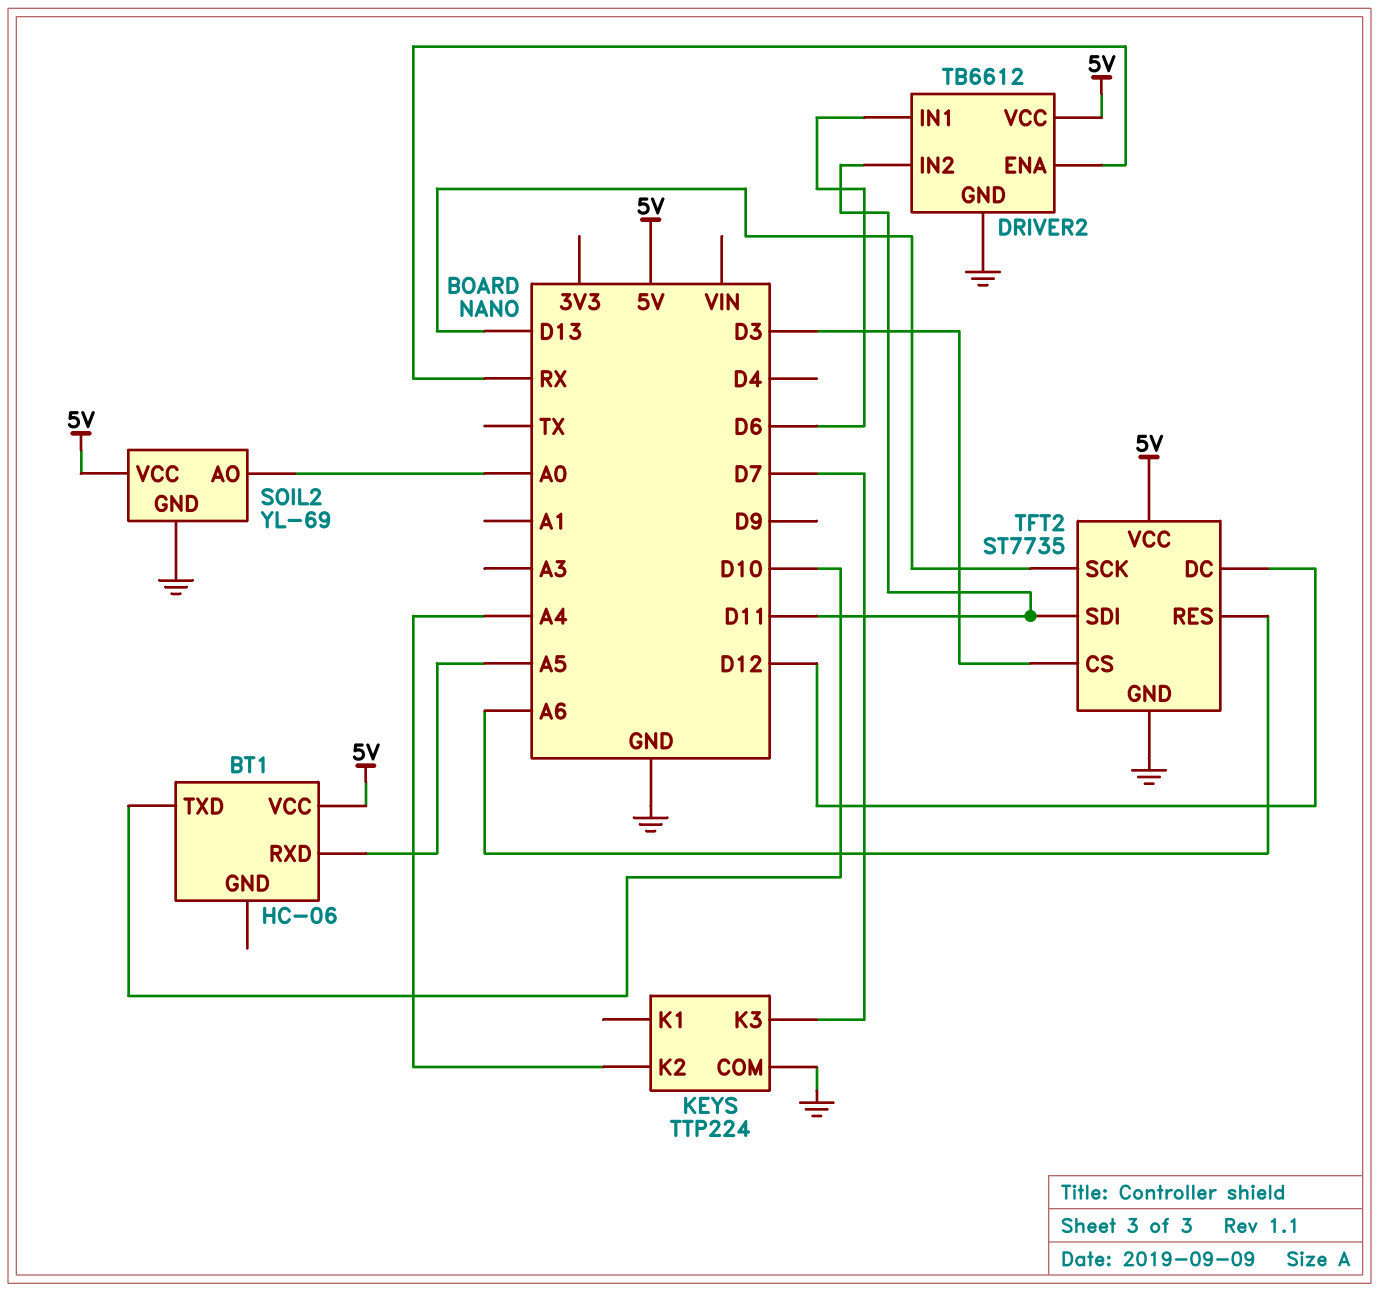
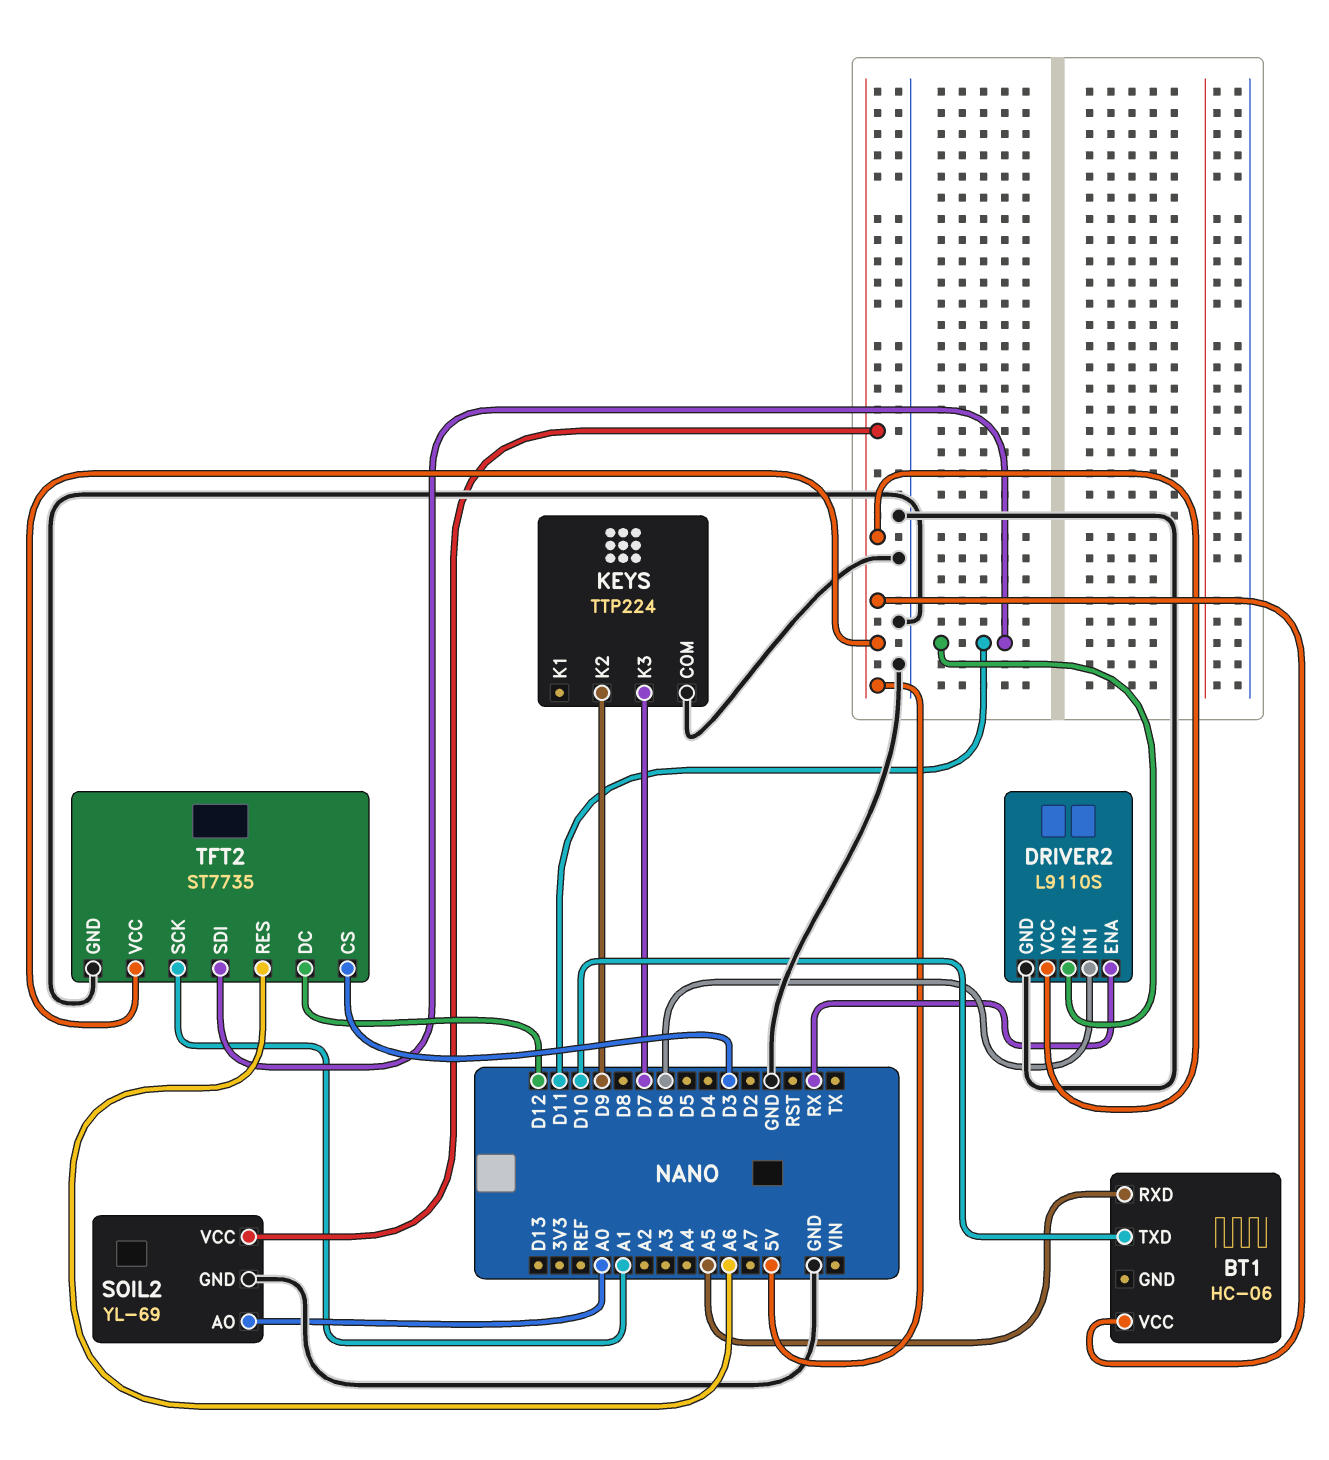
DRIVER2: TB6612 -> L9110S
KEYS pin K2: A4 -> D9
TFT2 pin SCK: D13 -> A1

